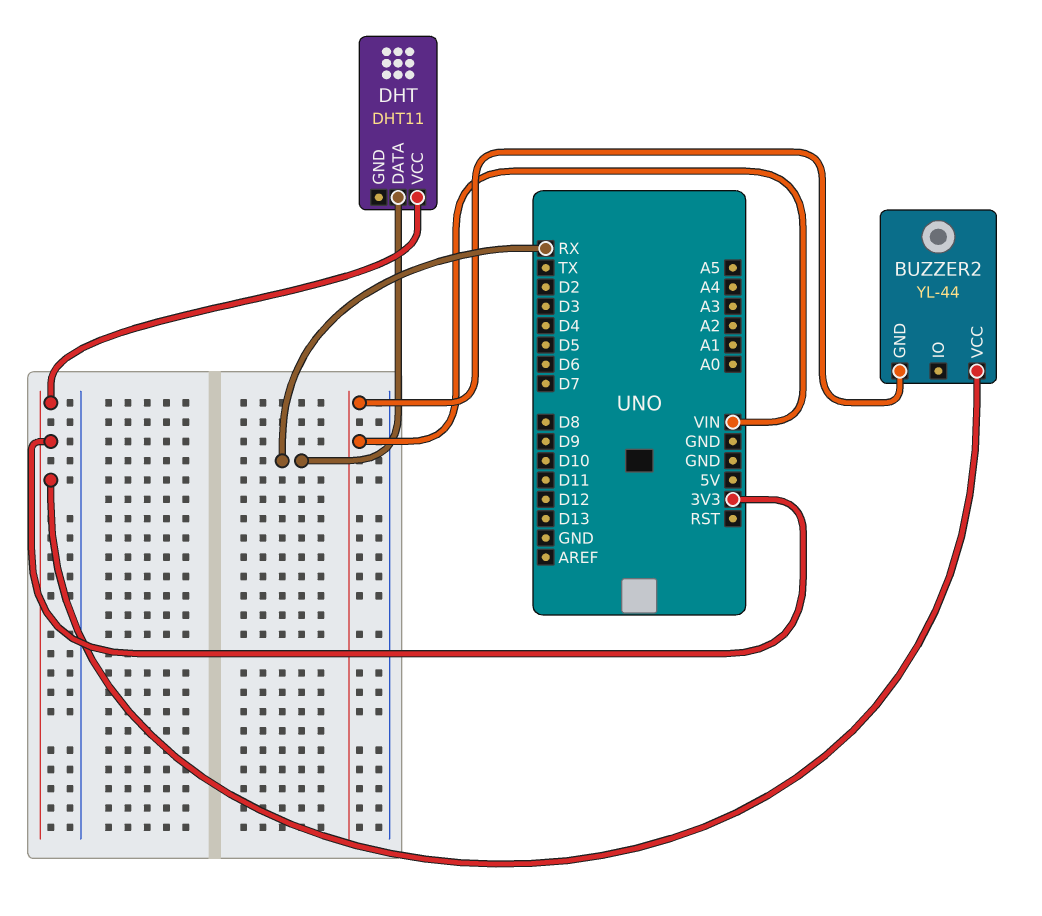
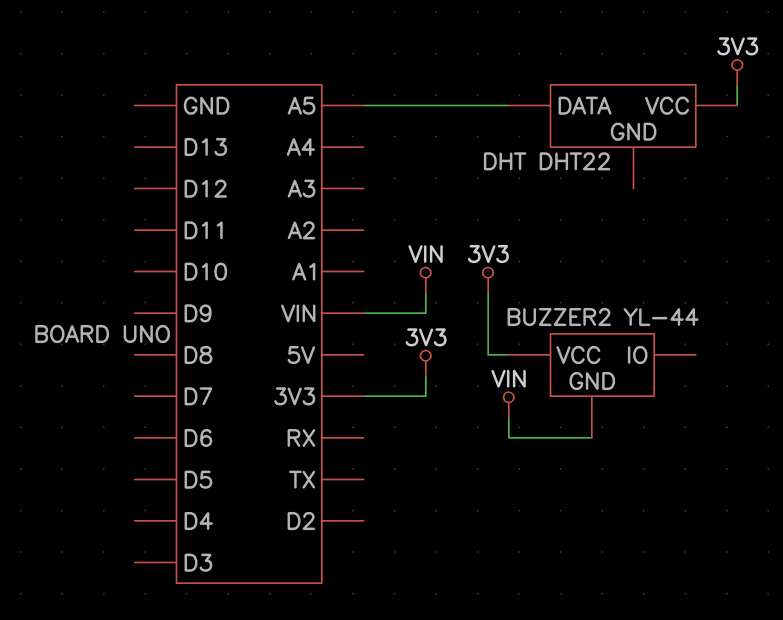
DHT: DHT11 -> DHT22
DHT pin DATA: RX -> A5

